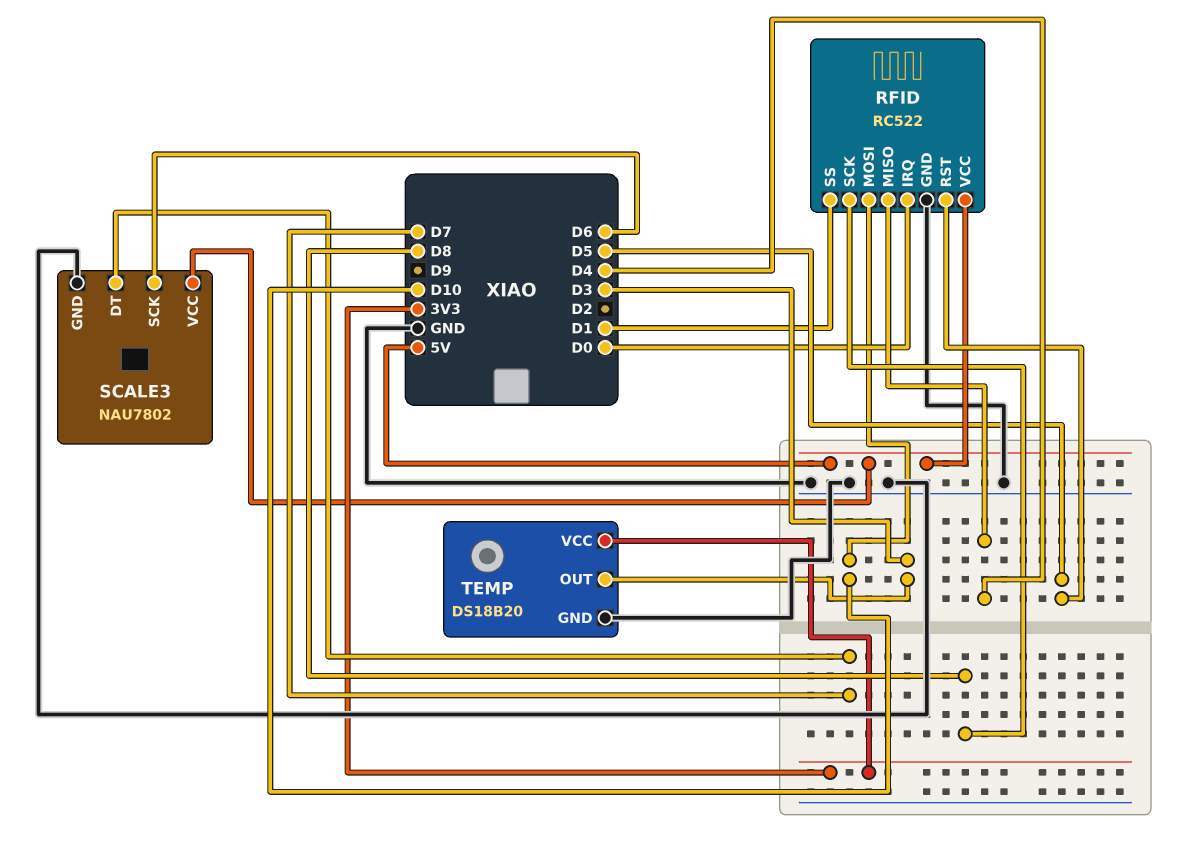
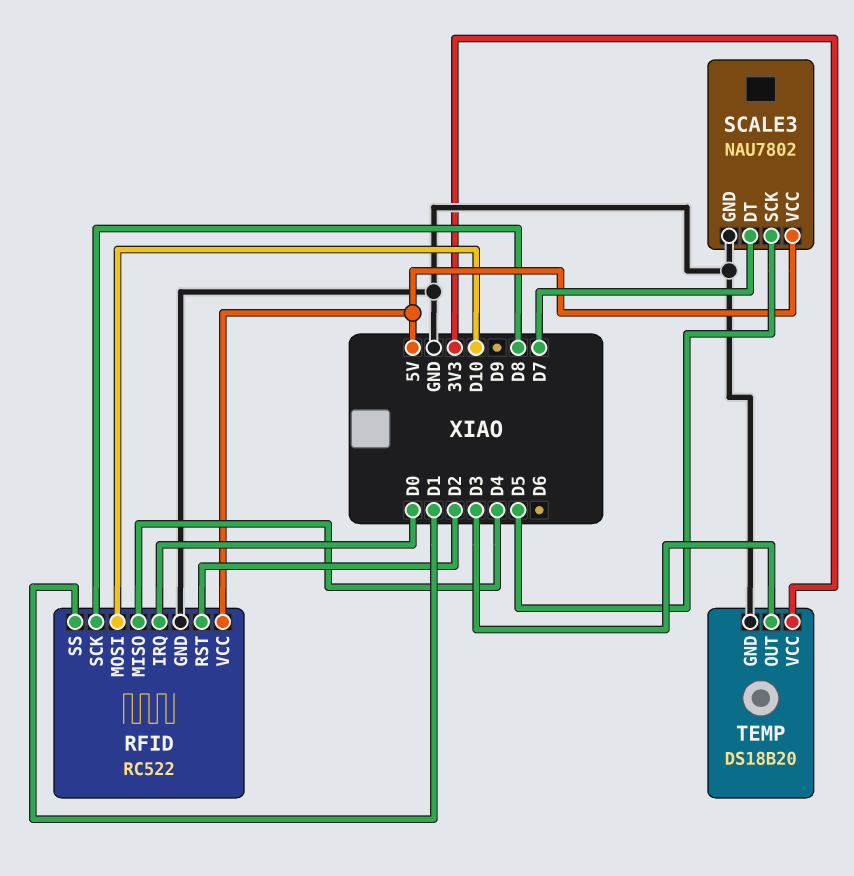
RFID pin RST: D5 -> D2
SCALE3 pin SCK: D6 -> D5

